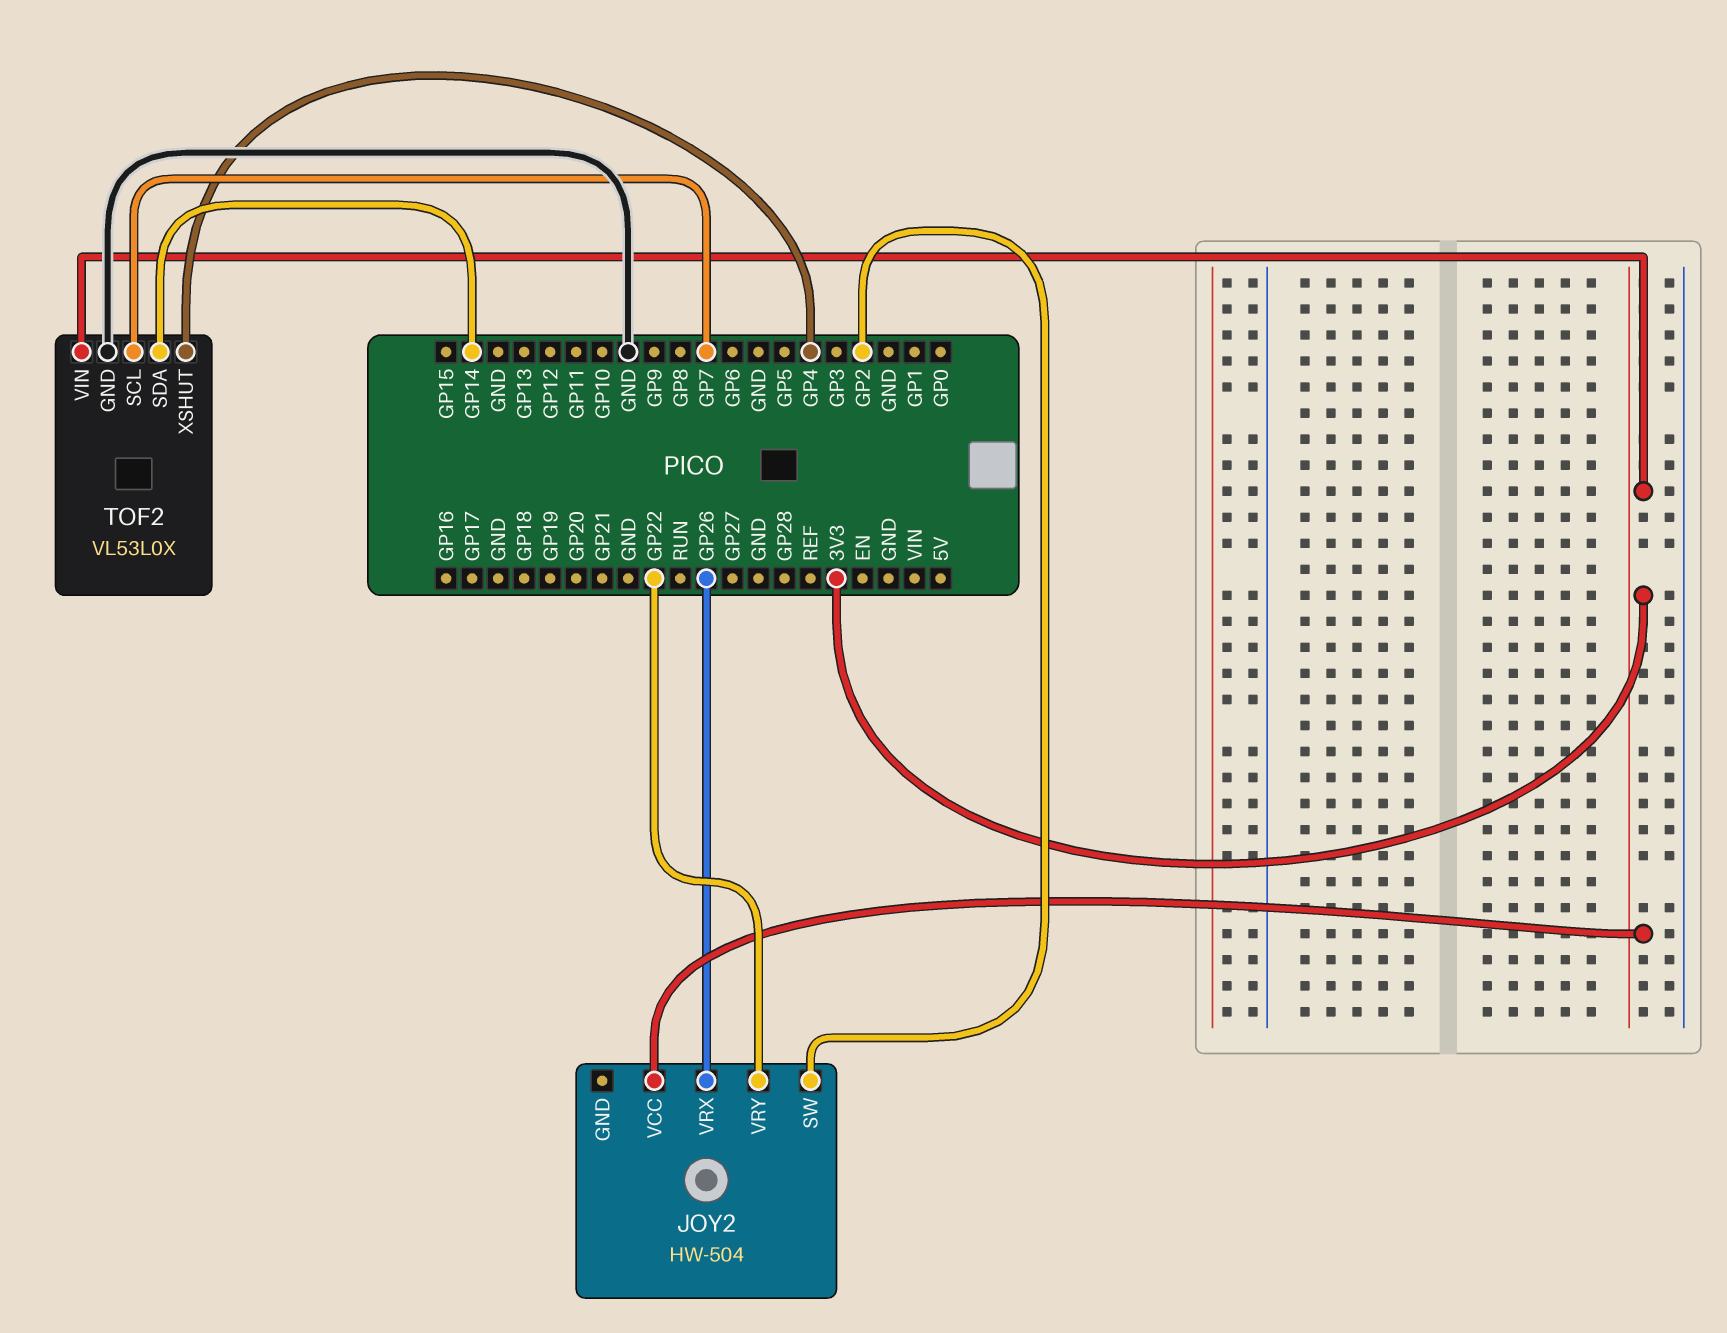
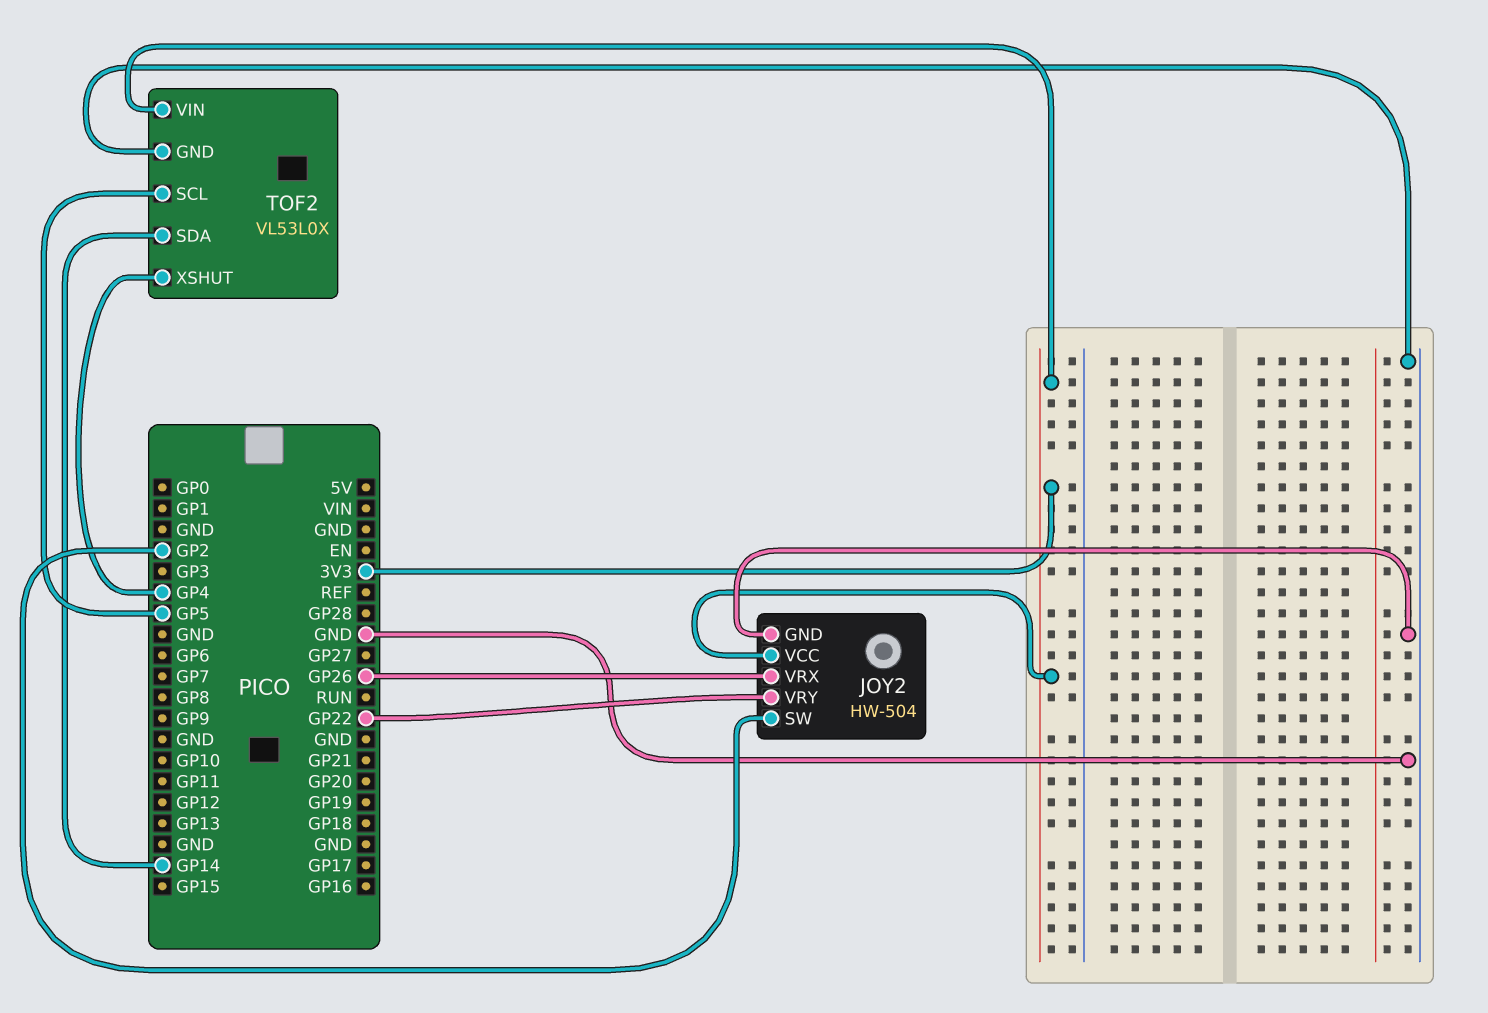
JOY2 pin GND: none -> GND
TOF2 pin SCL: GP7 -> GP5

